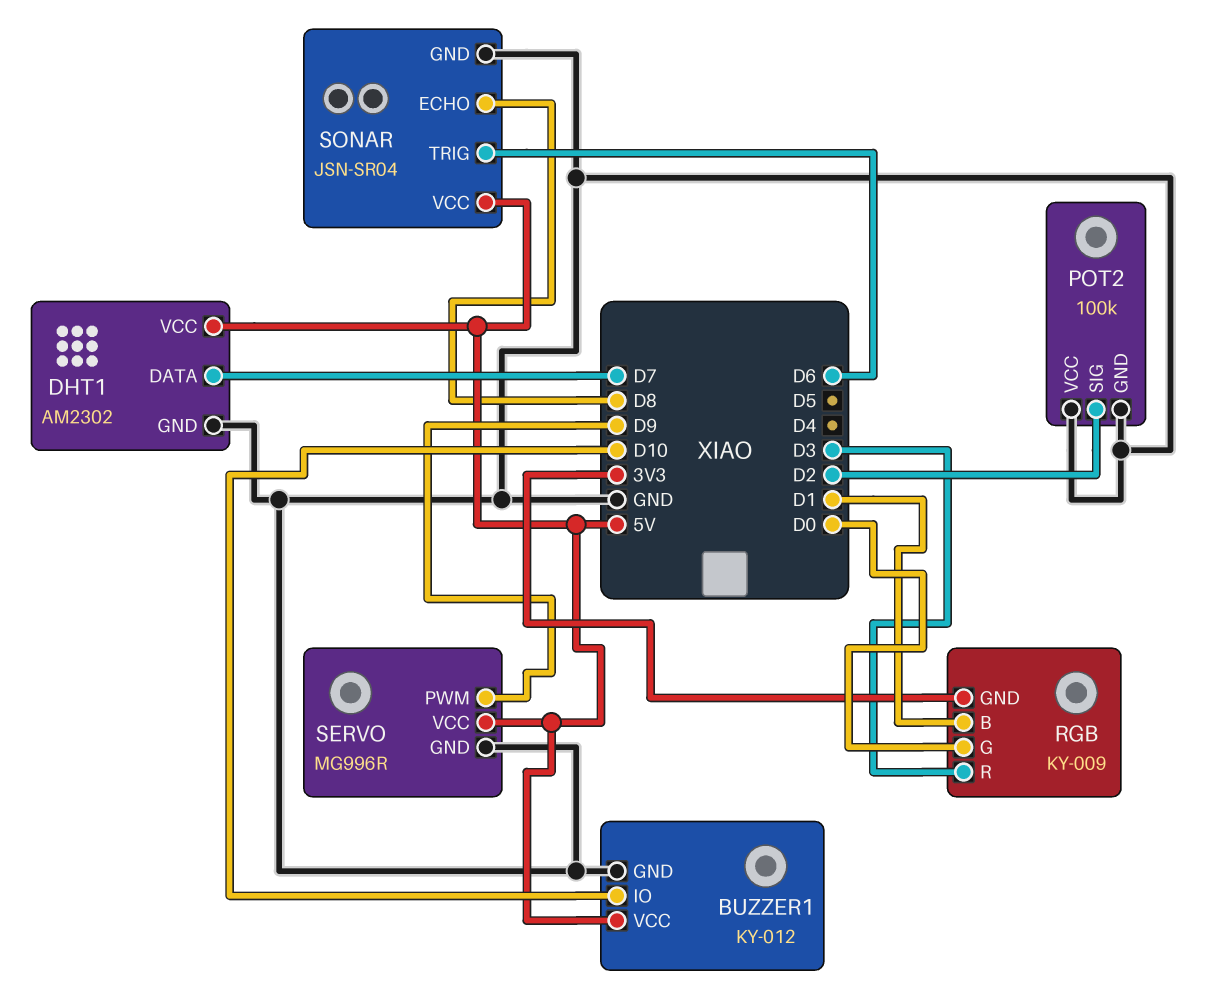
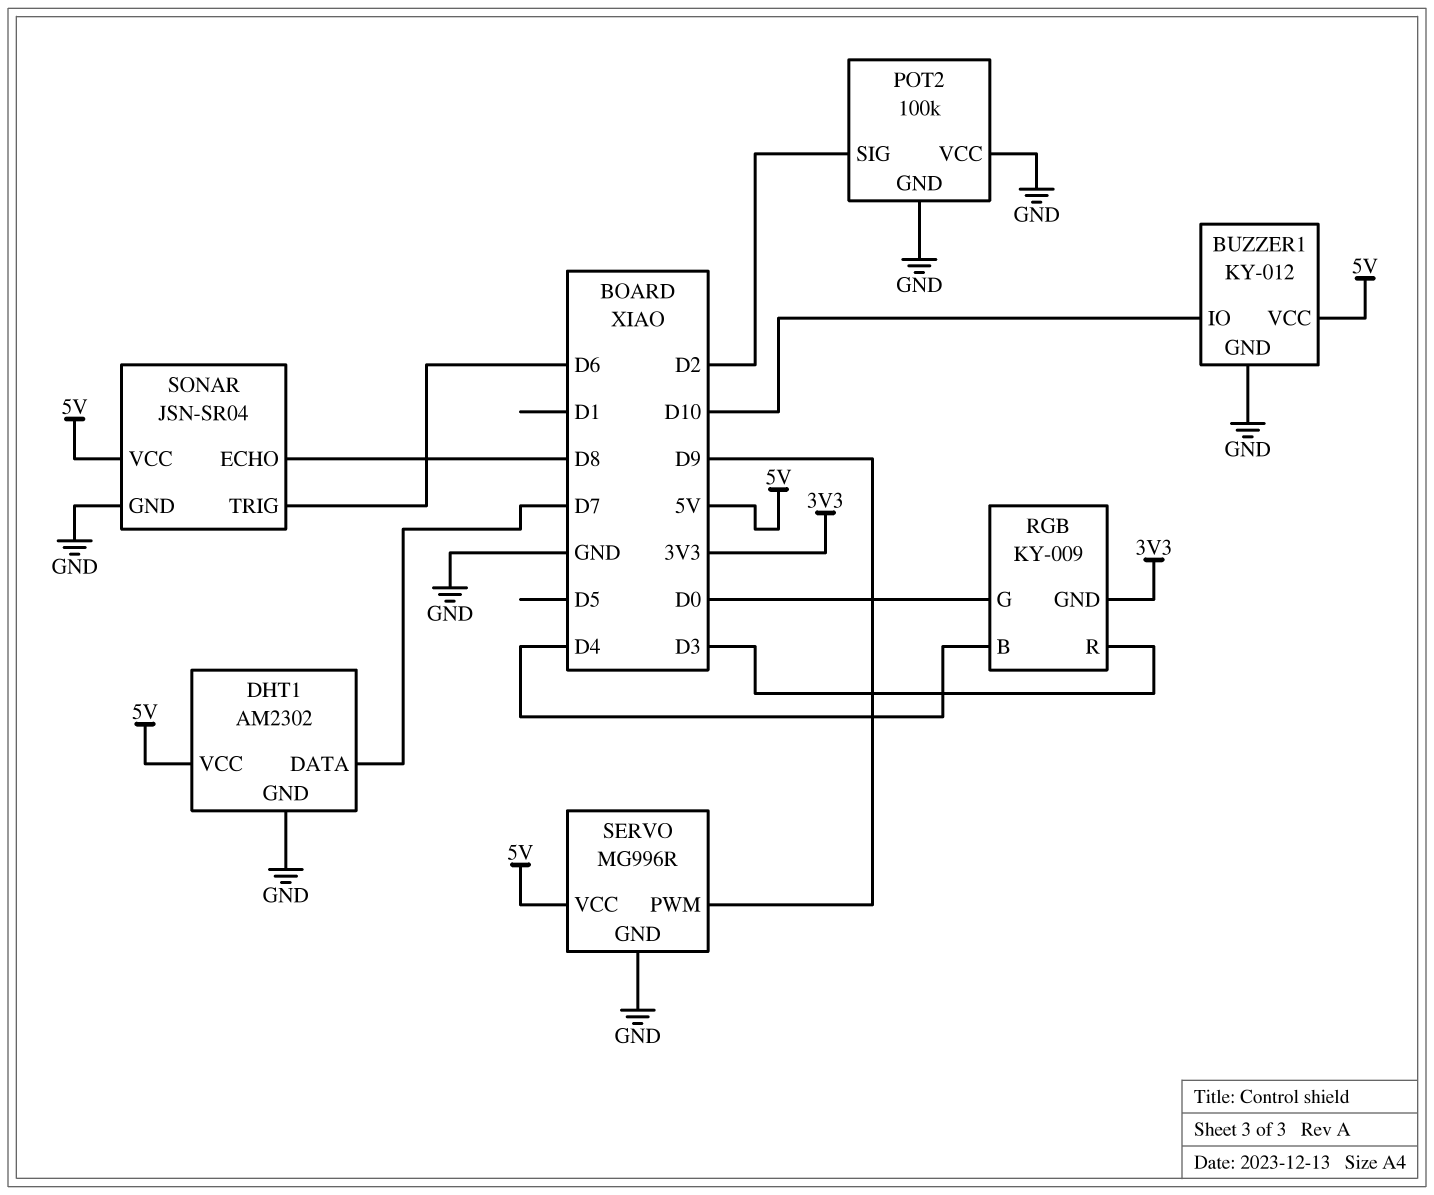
RGB pin B: D1 -> D4

